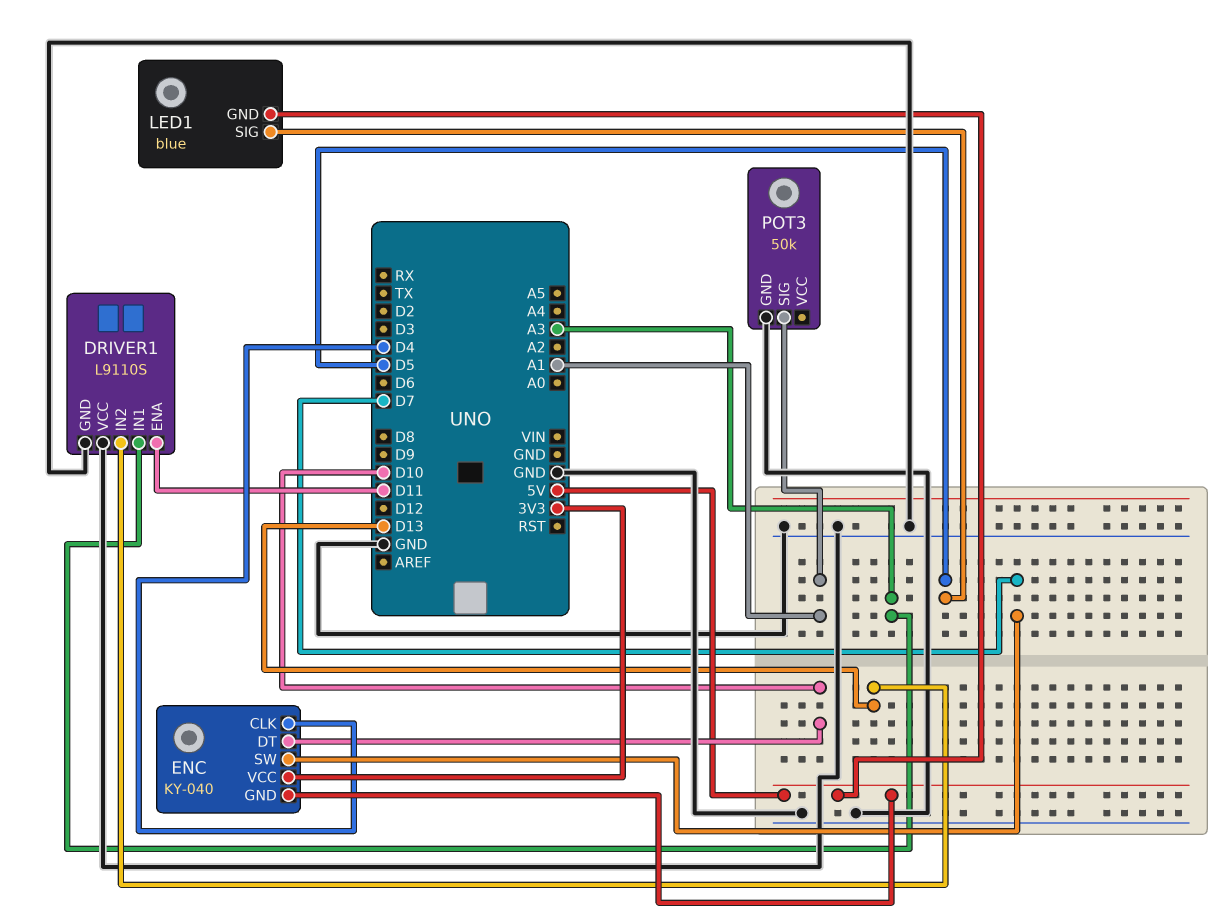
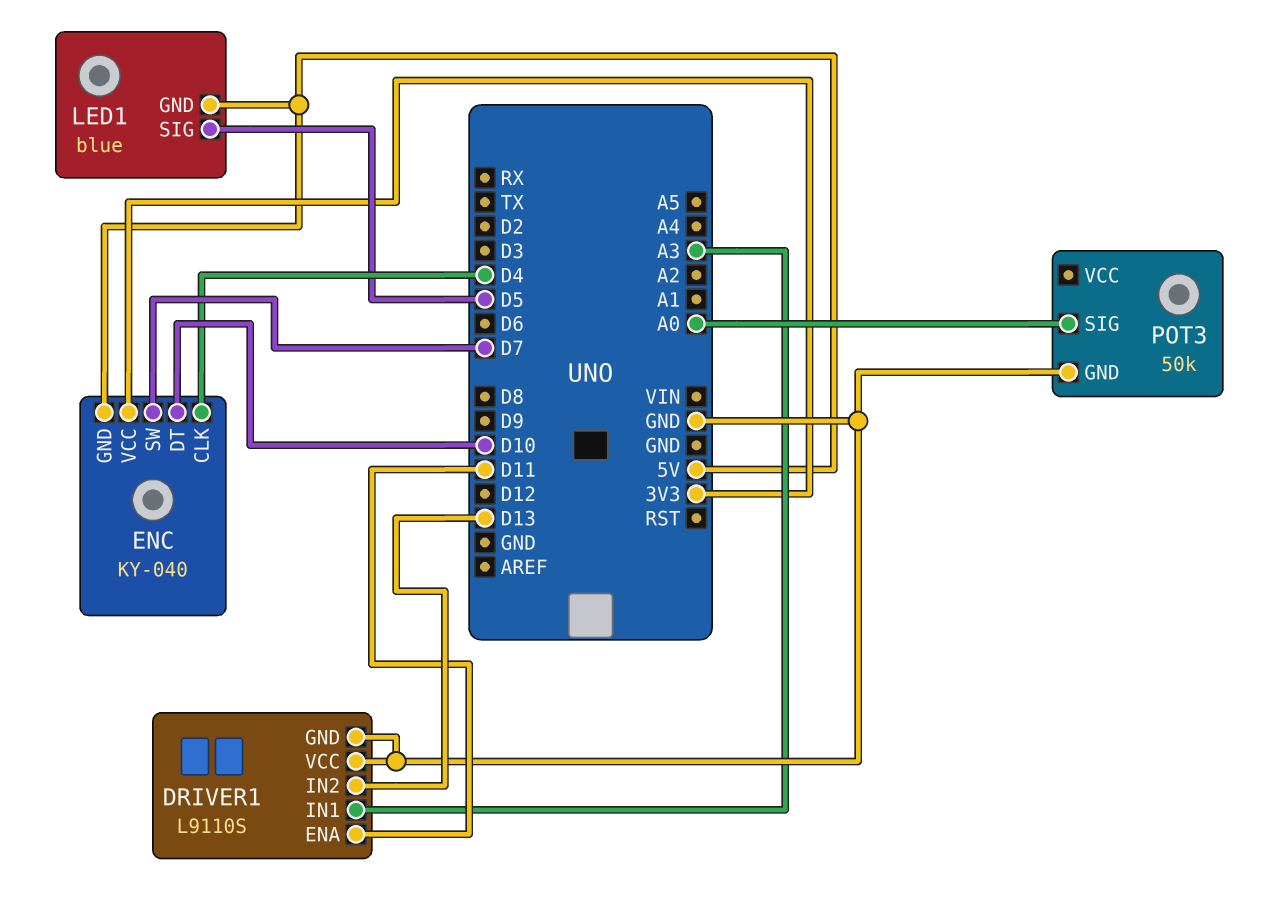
POT3 pin SIG: A1 -> A0

